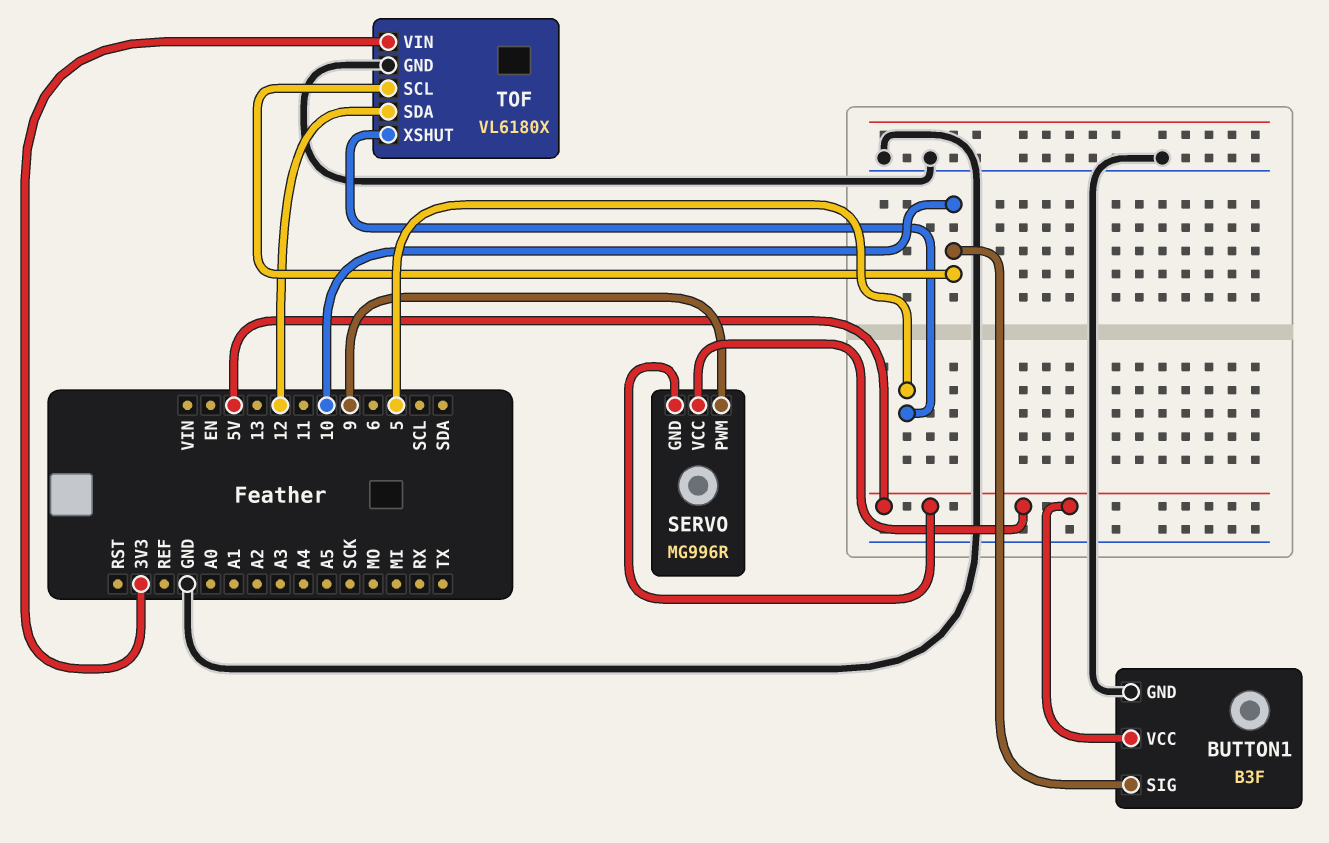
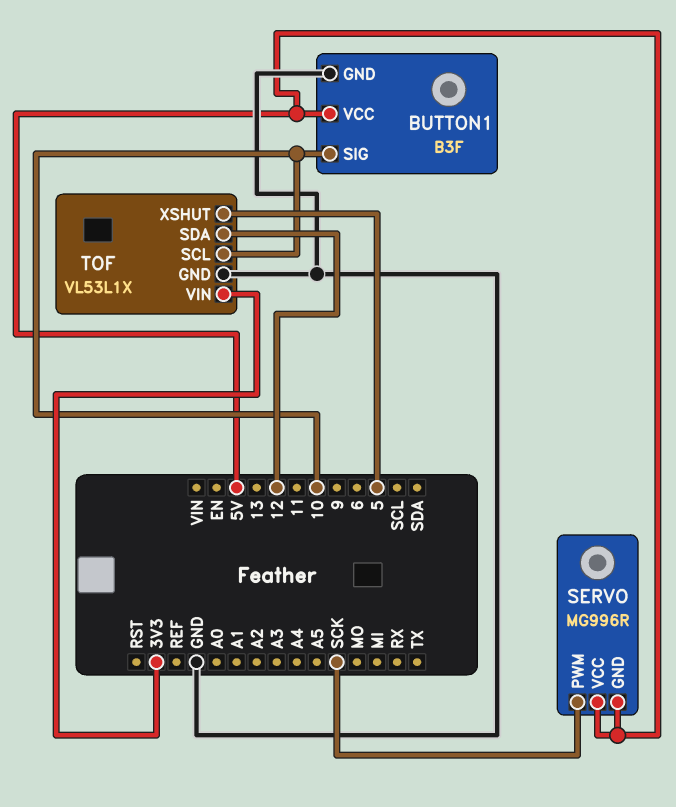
SERVO pin PWM: 9 -> SCK
TOF: VL6180X -> VL53L1X

